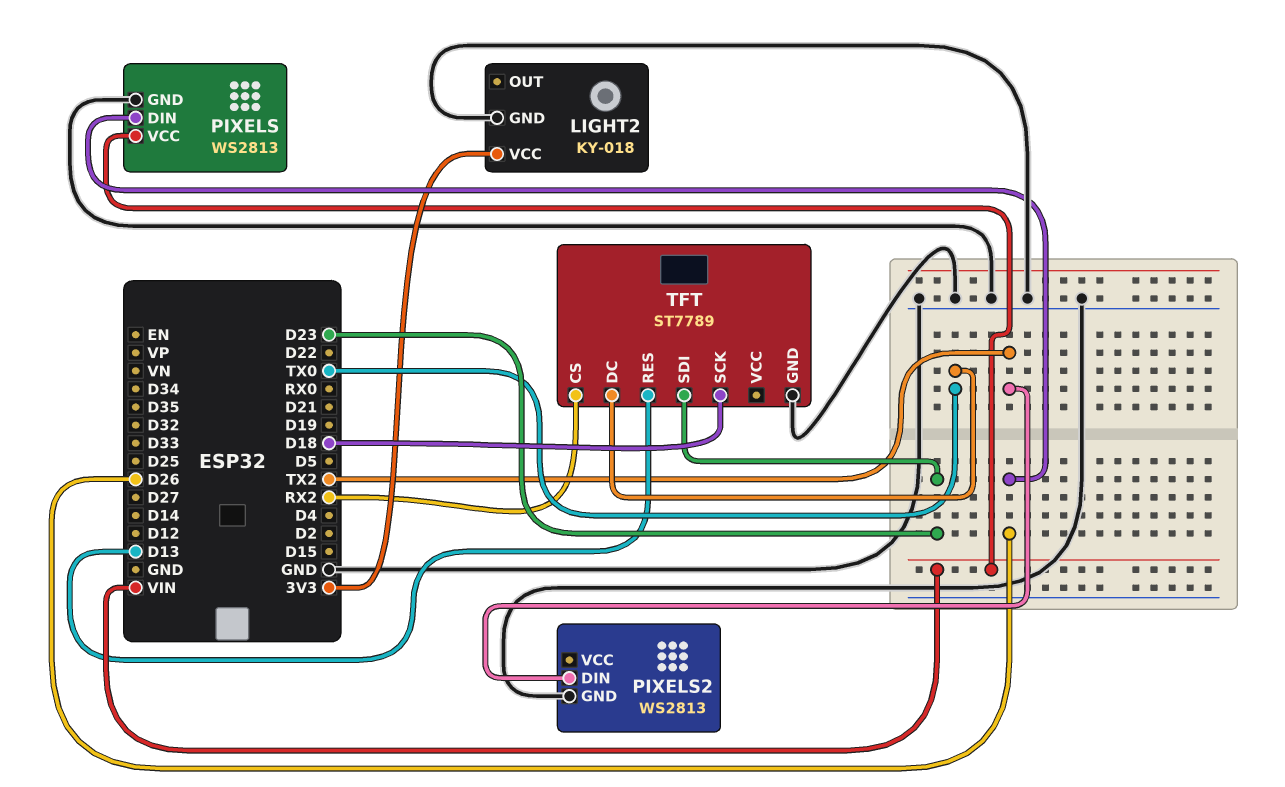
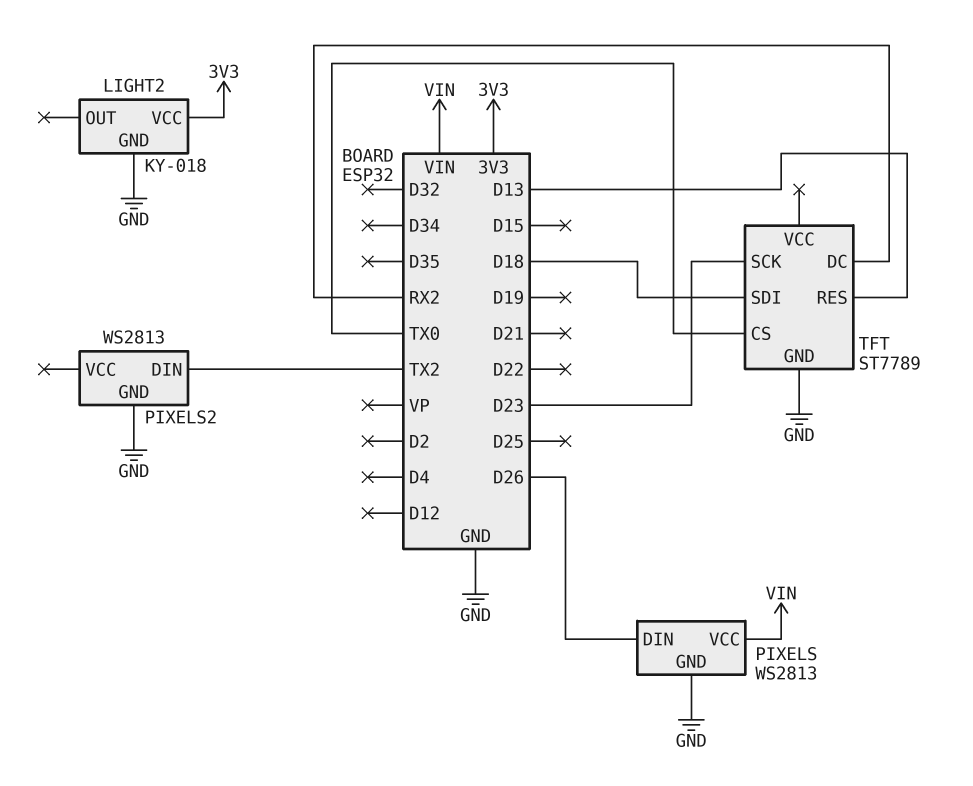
TFT pin CS: RX2 -> TX0
TFT pin DC: TX0 -> RX2
TFT pin SCK: D18 -> D23
TFT pin SDI: D23 -> D18

